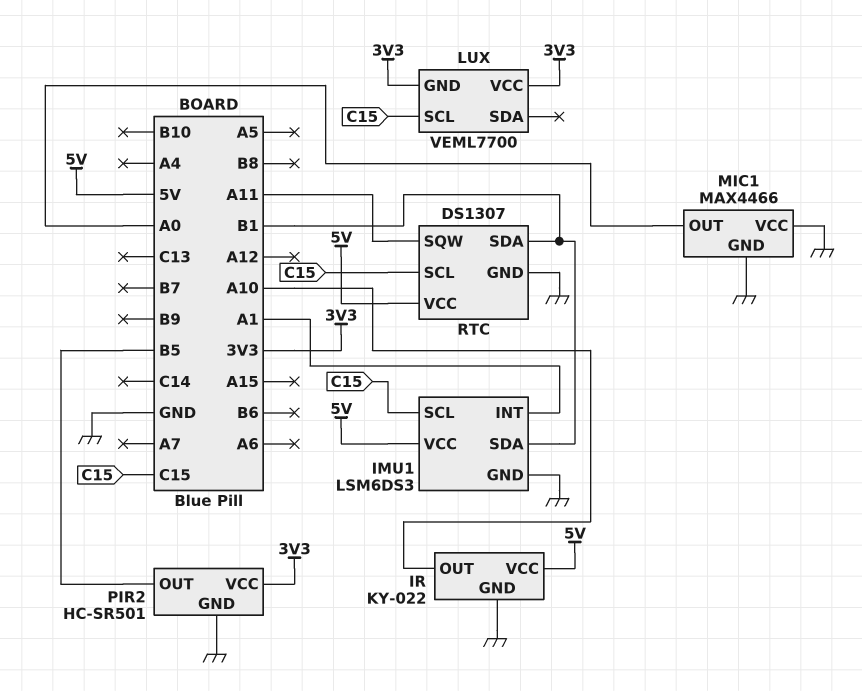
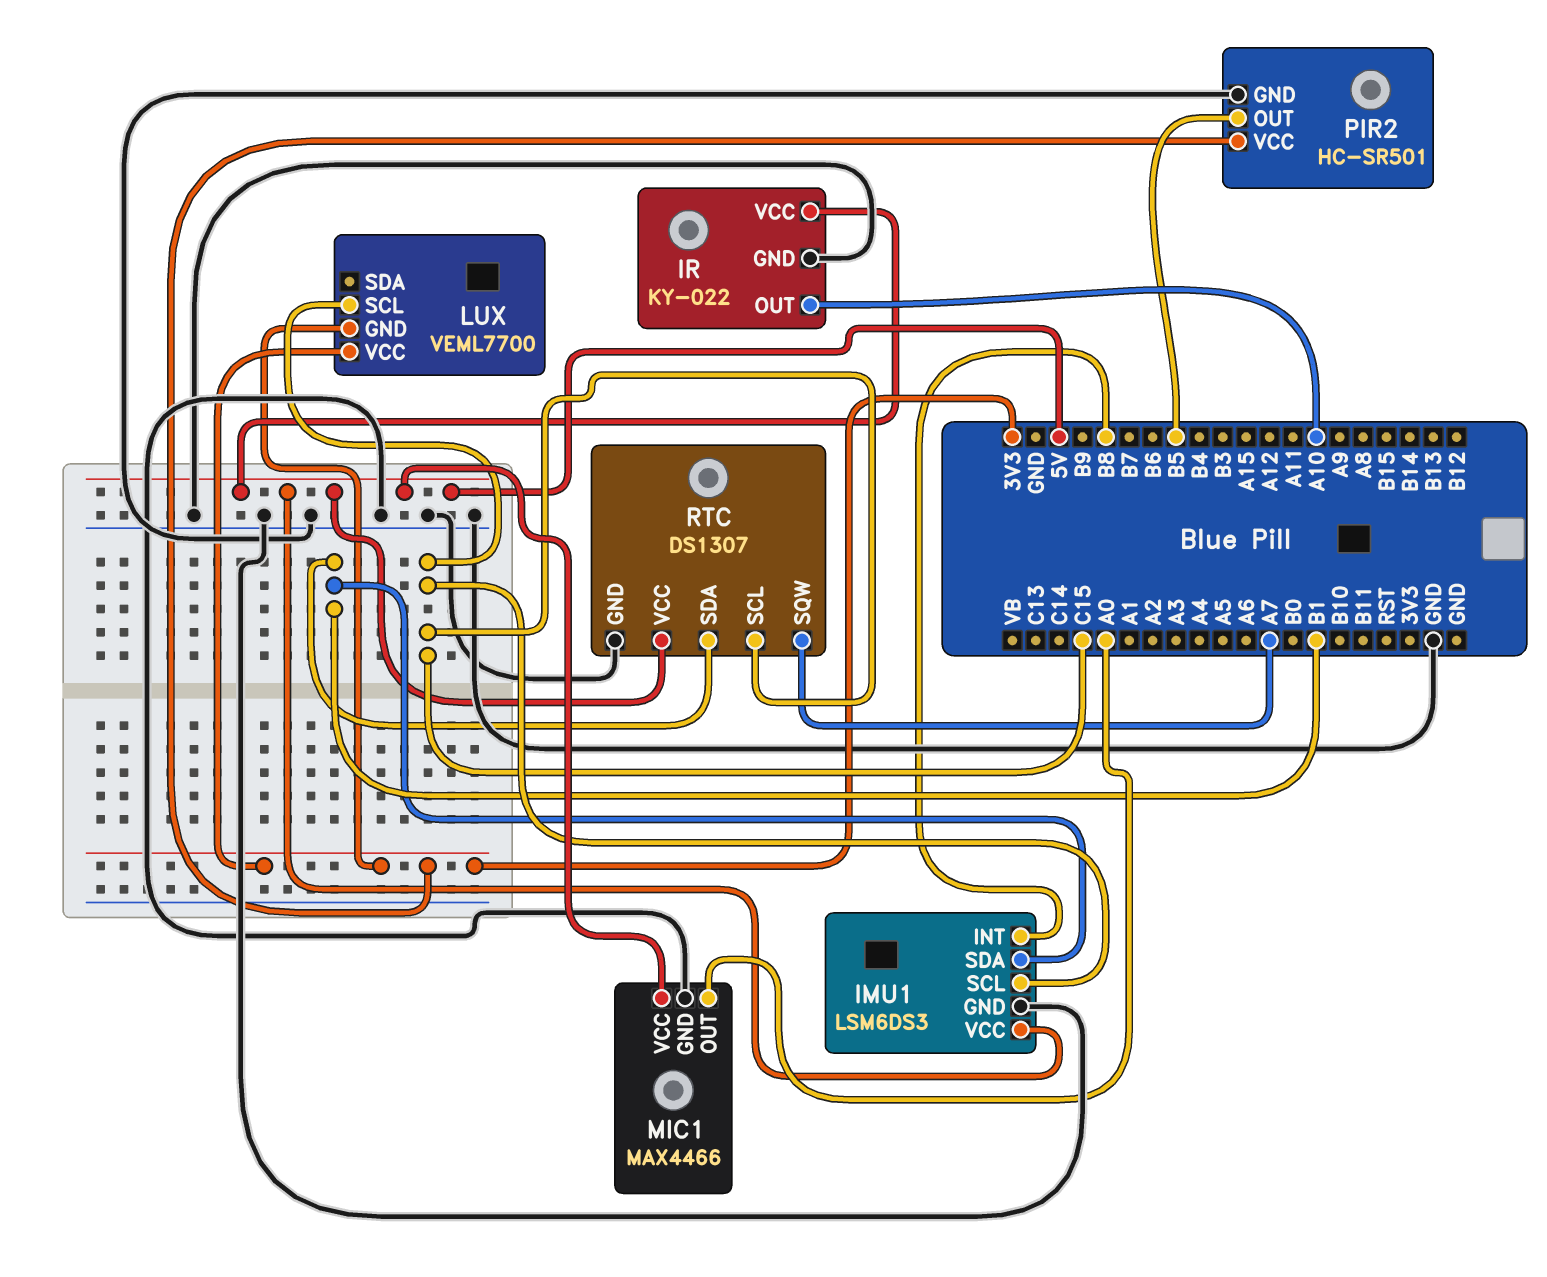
IMU1 pin INT: A1 -> B8
MIC1 pin VCC: GND -> 5V
RTC pin SQW: A11 -> A7

